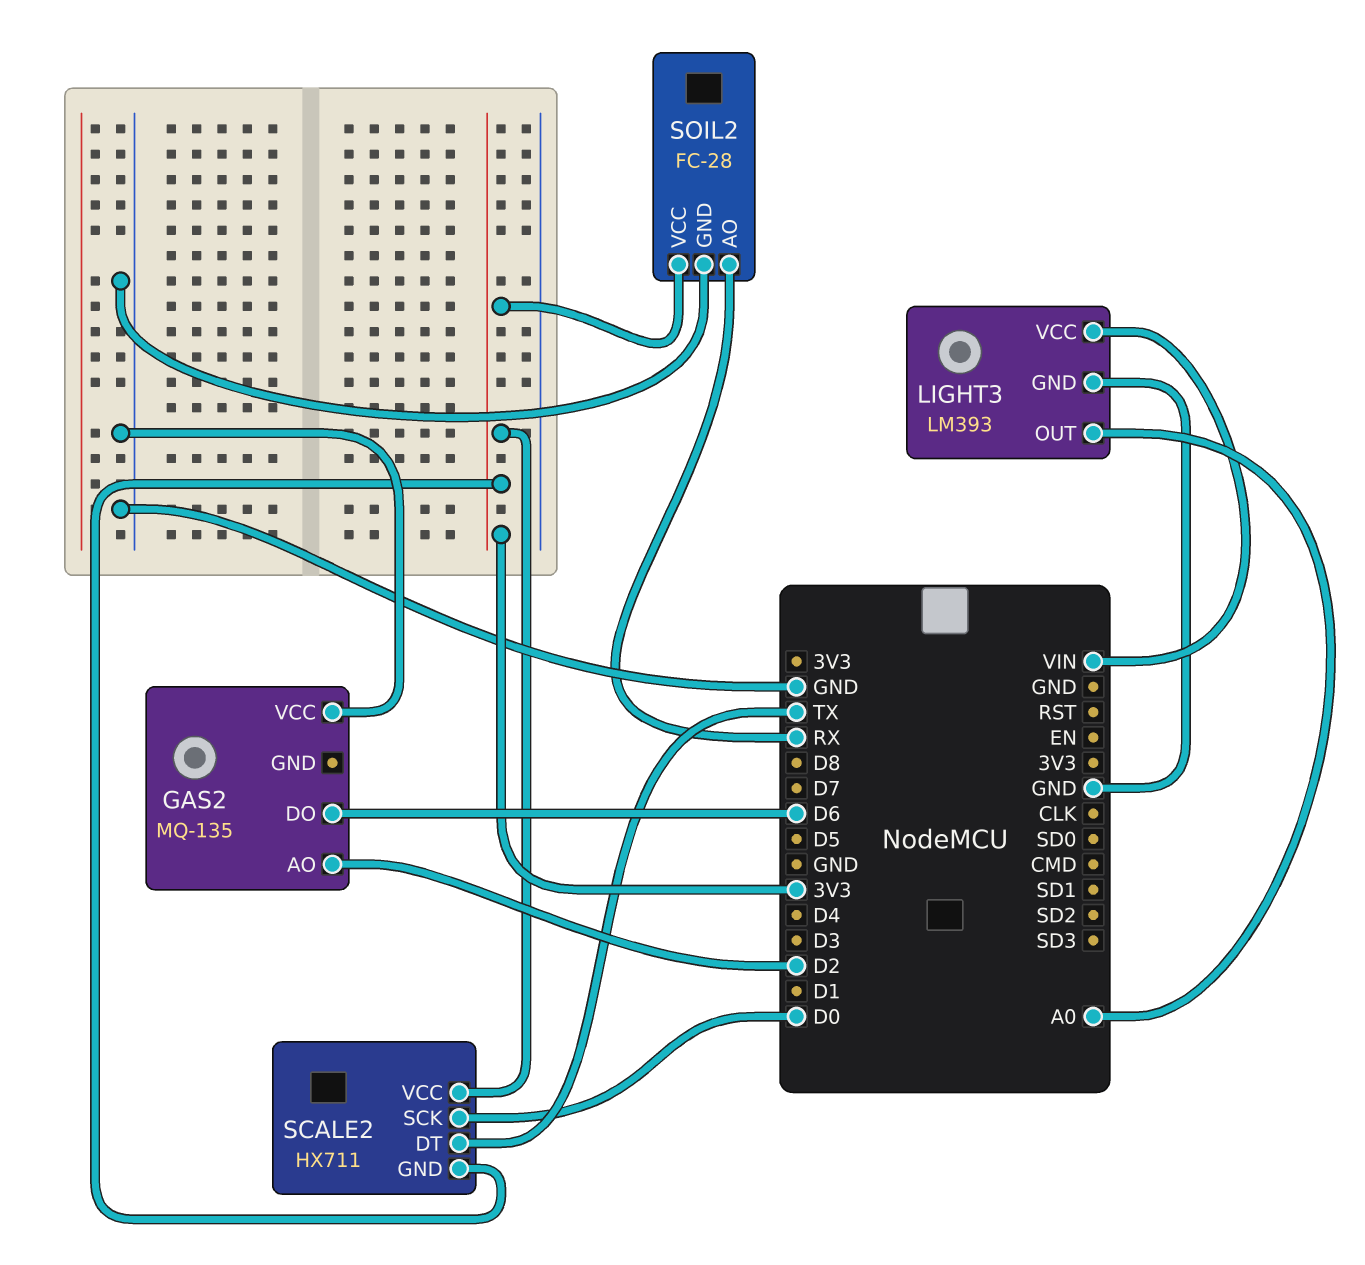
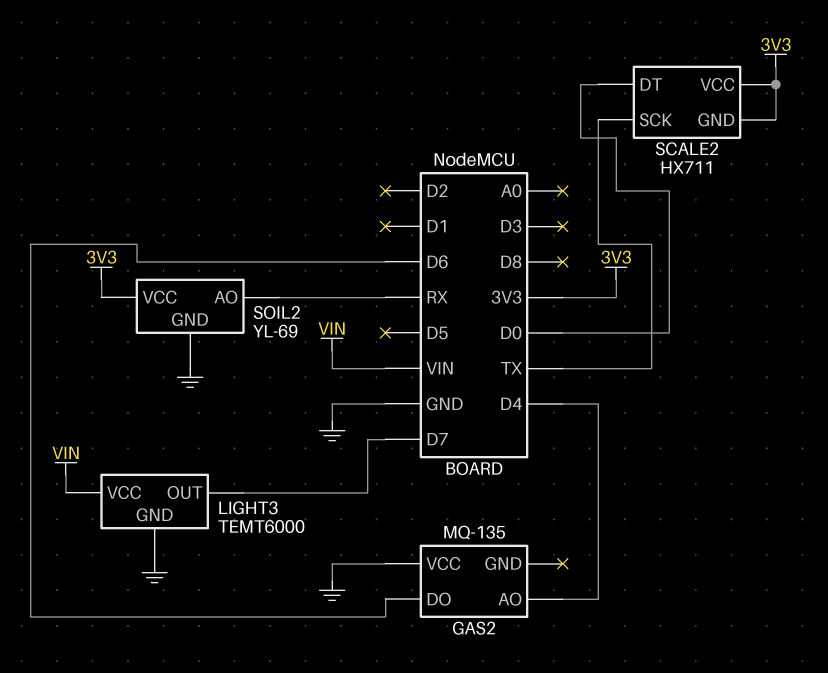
GAS2 pin AO: D2 -> D4
LIGHT3: LM393 -> TEMT6000
LIGHT3 pin OUT: A0 -> D7
SCALE2 pin DT: TX -> D0
SCALE2 pin SCK: D0 -> TX
SOIL2: FC-28 -> YL-69

